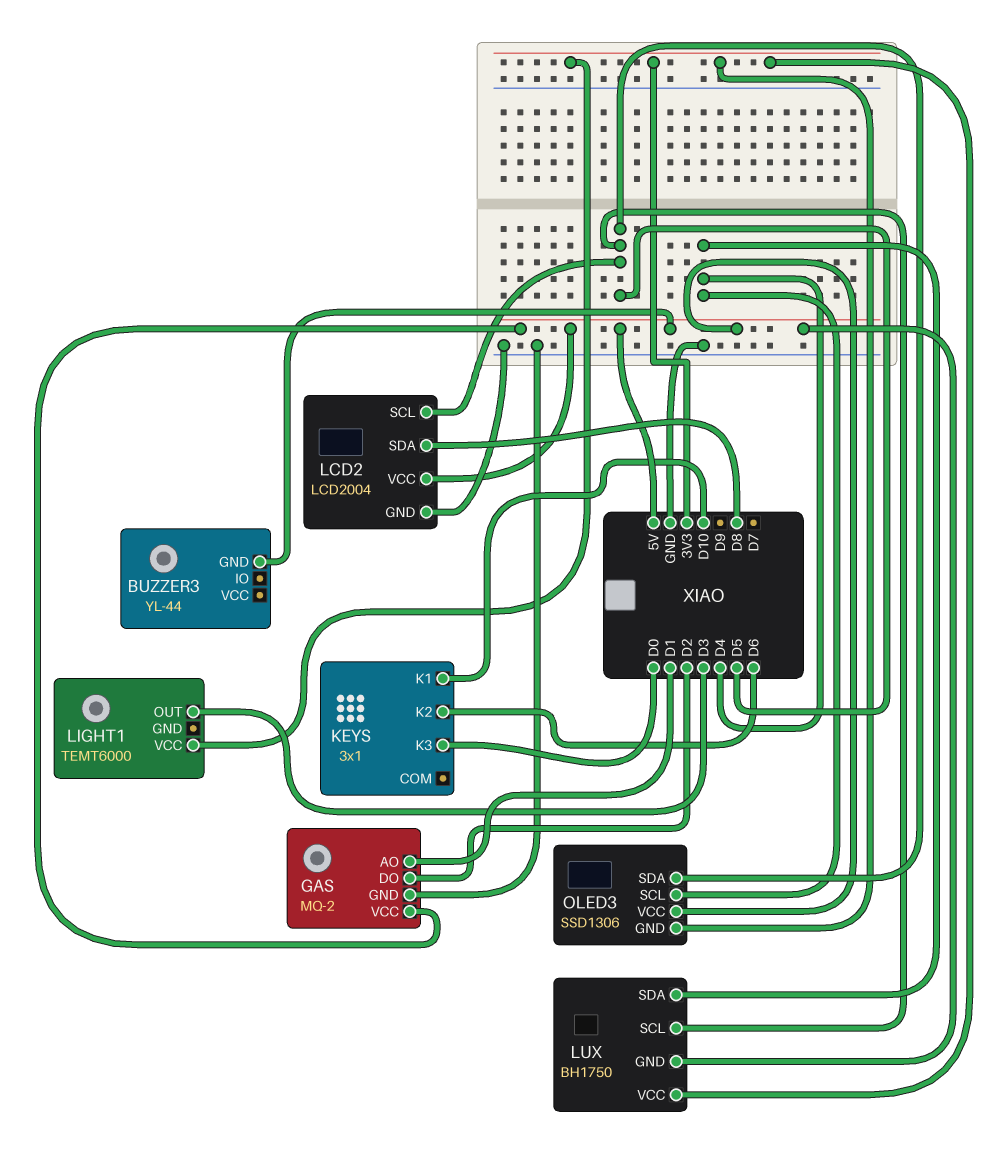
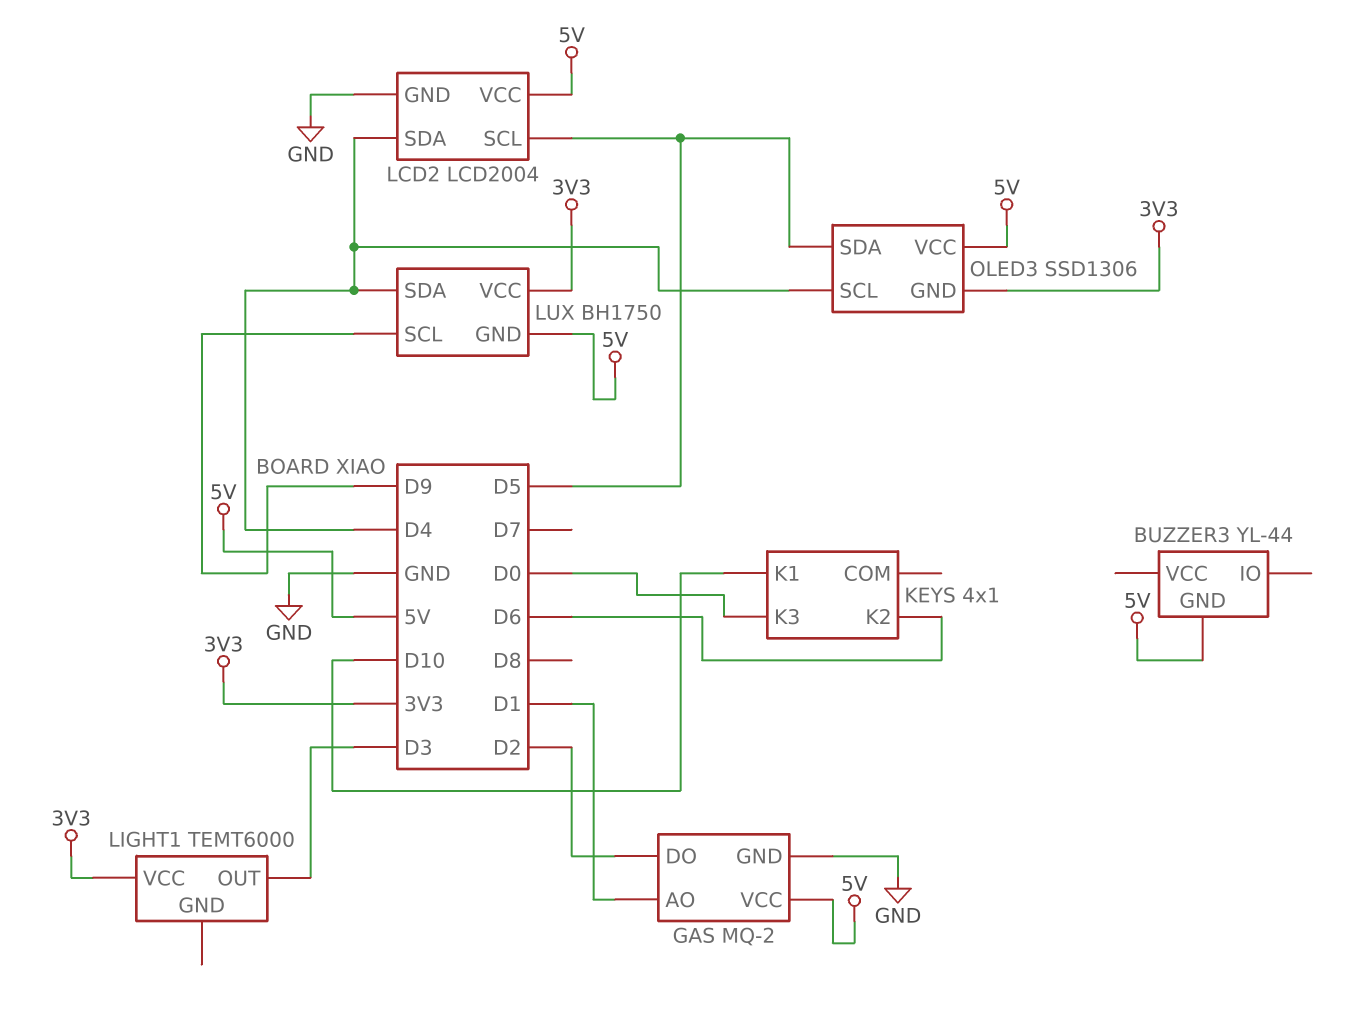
KEYS: 3x1 -> 4x1
LCD2 pin SDA: D8 -> D4
LUX pin SCL: D5 -> D9

